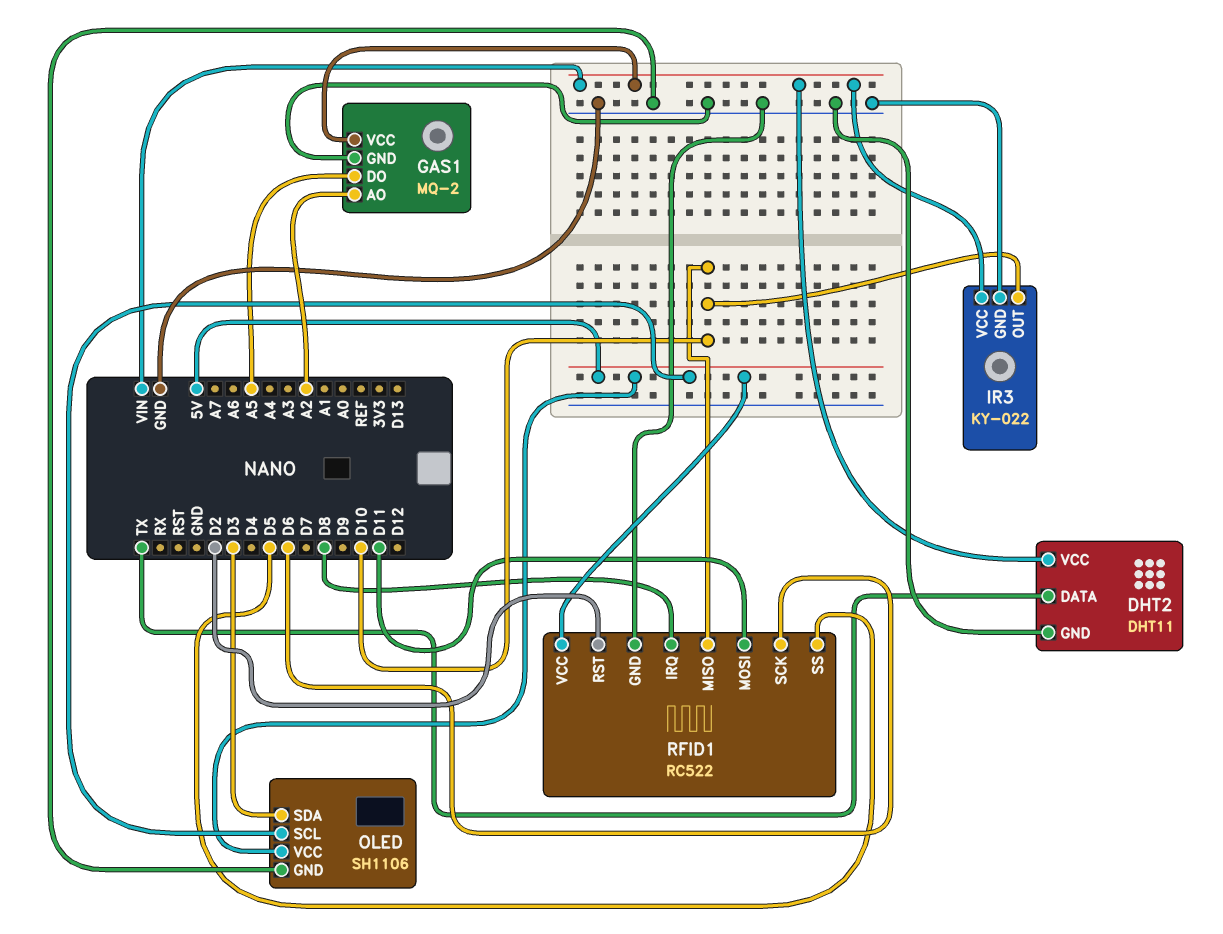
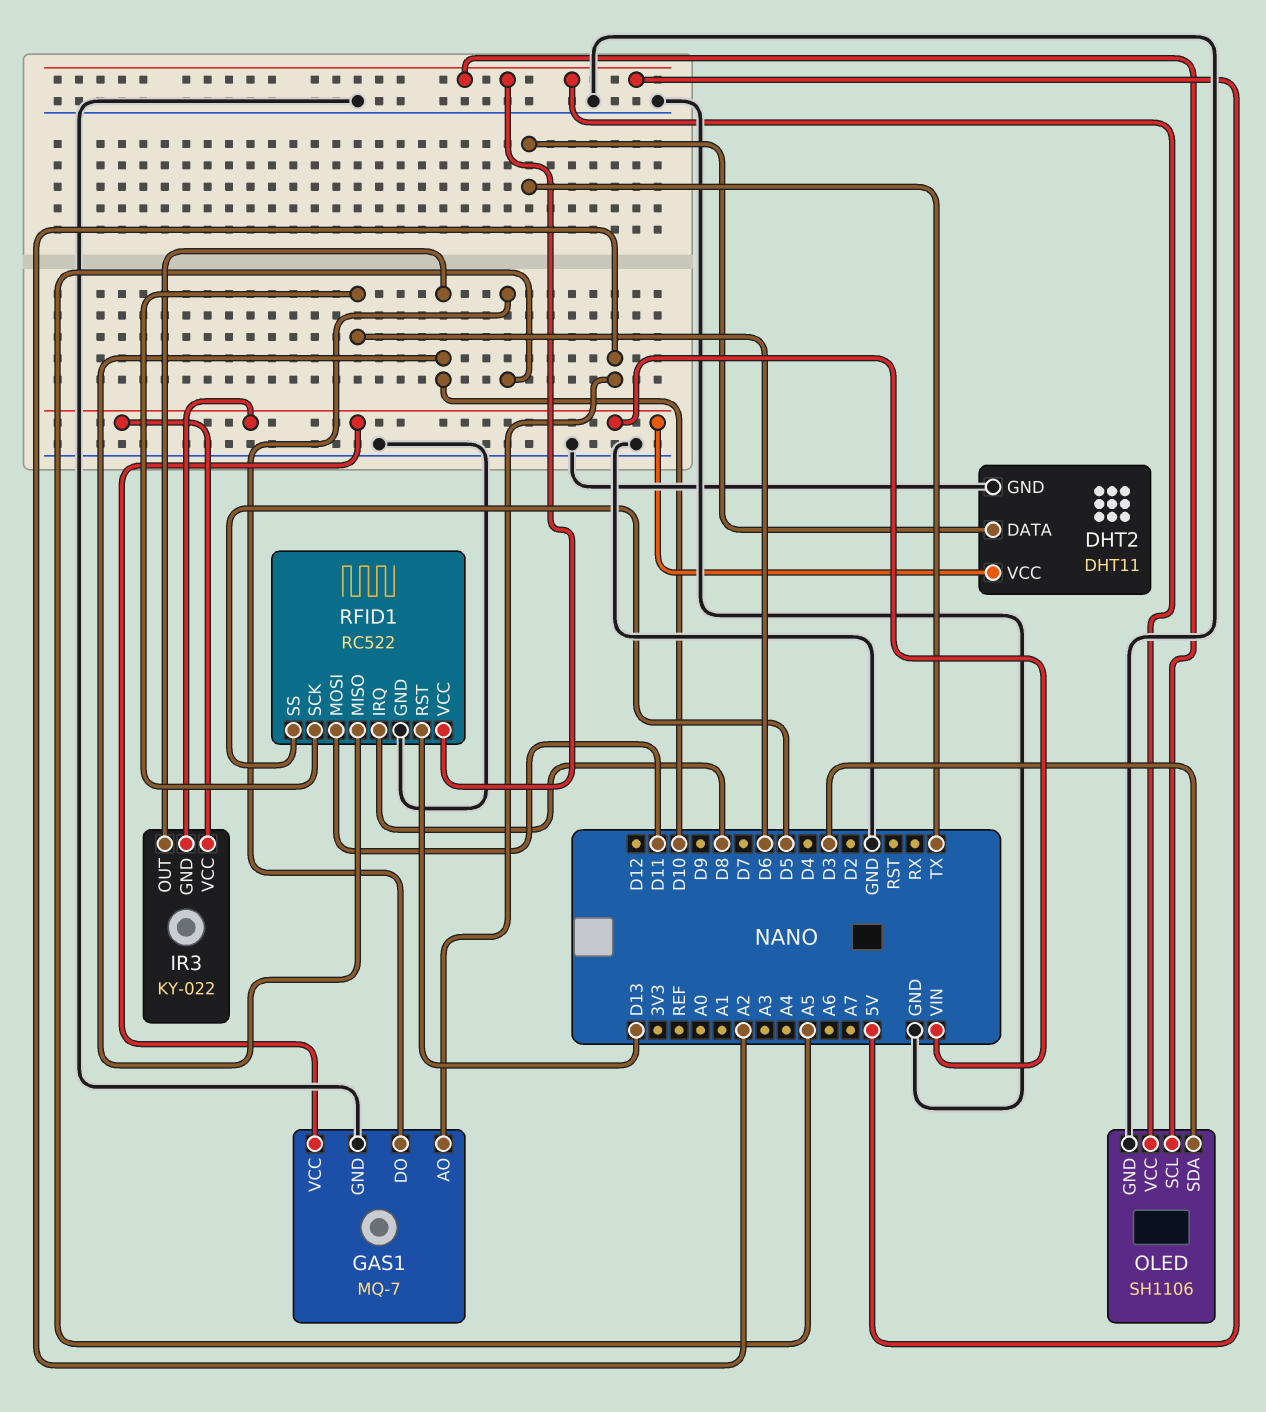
GAS1: MQ-2 -> MQ-7
IR3 pin GND: GND -> VIN
RFID1 pin RST: D2 -> D13

